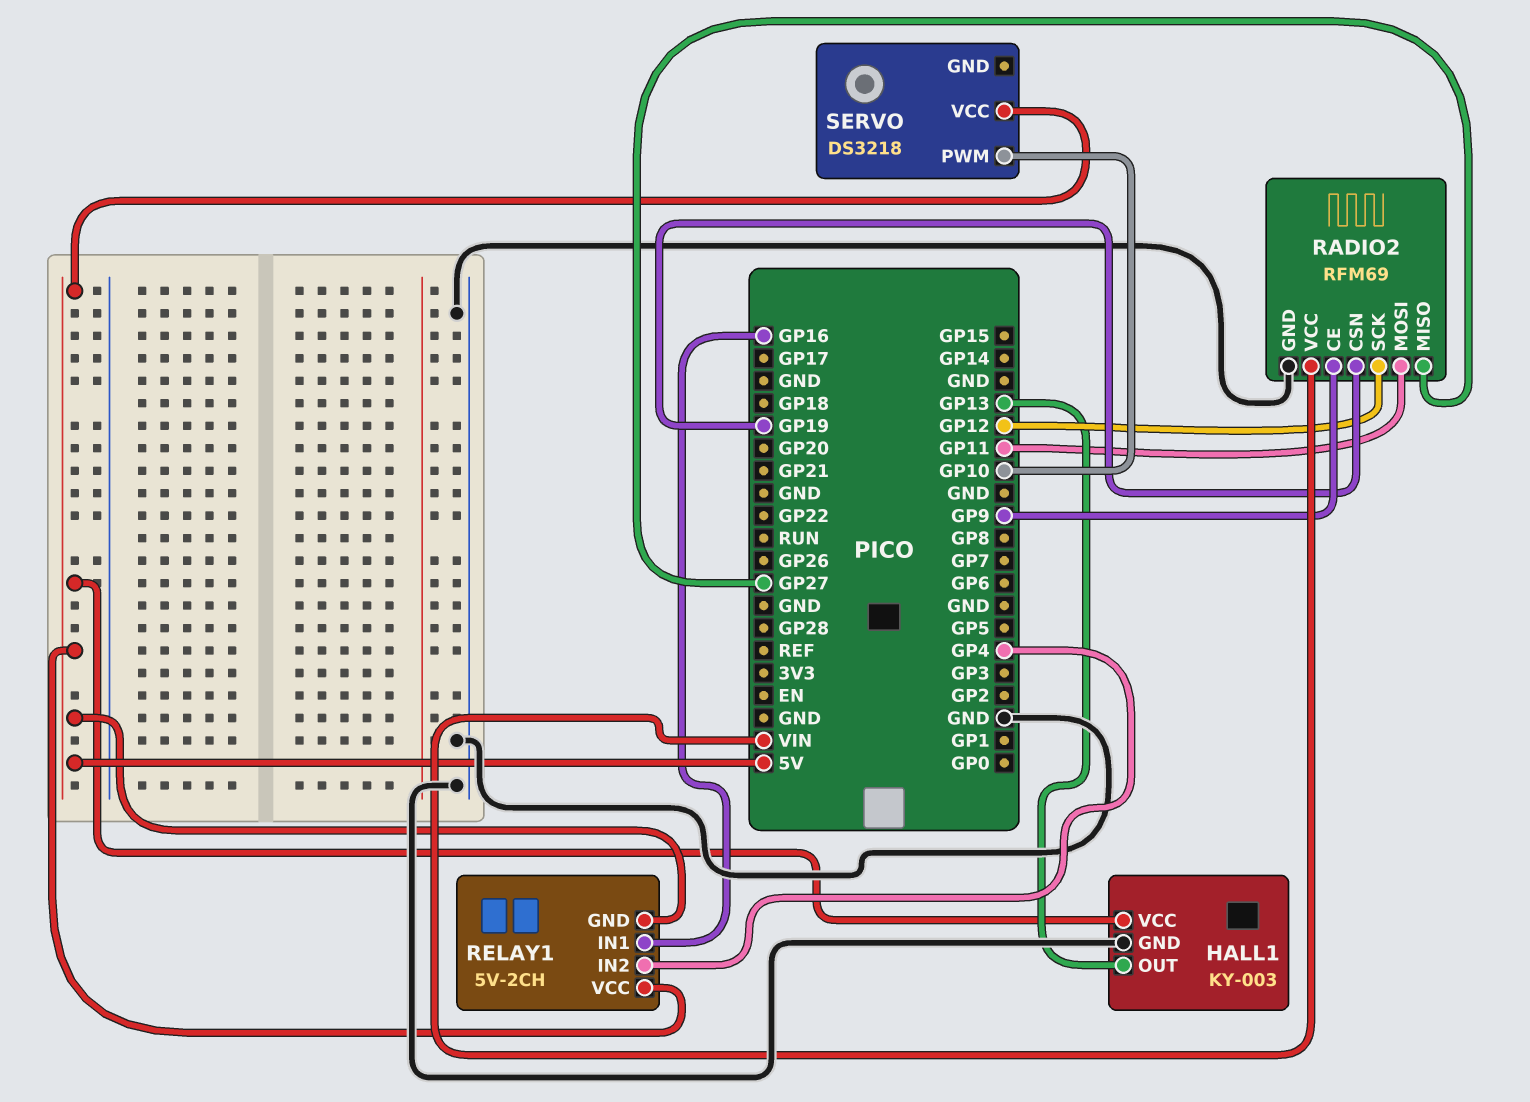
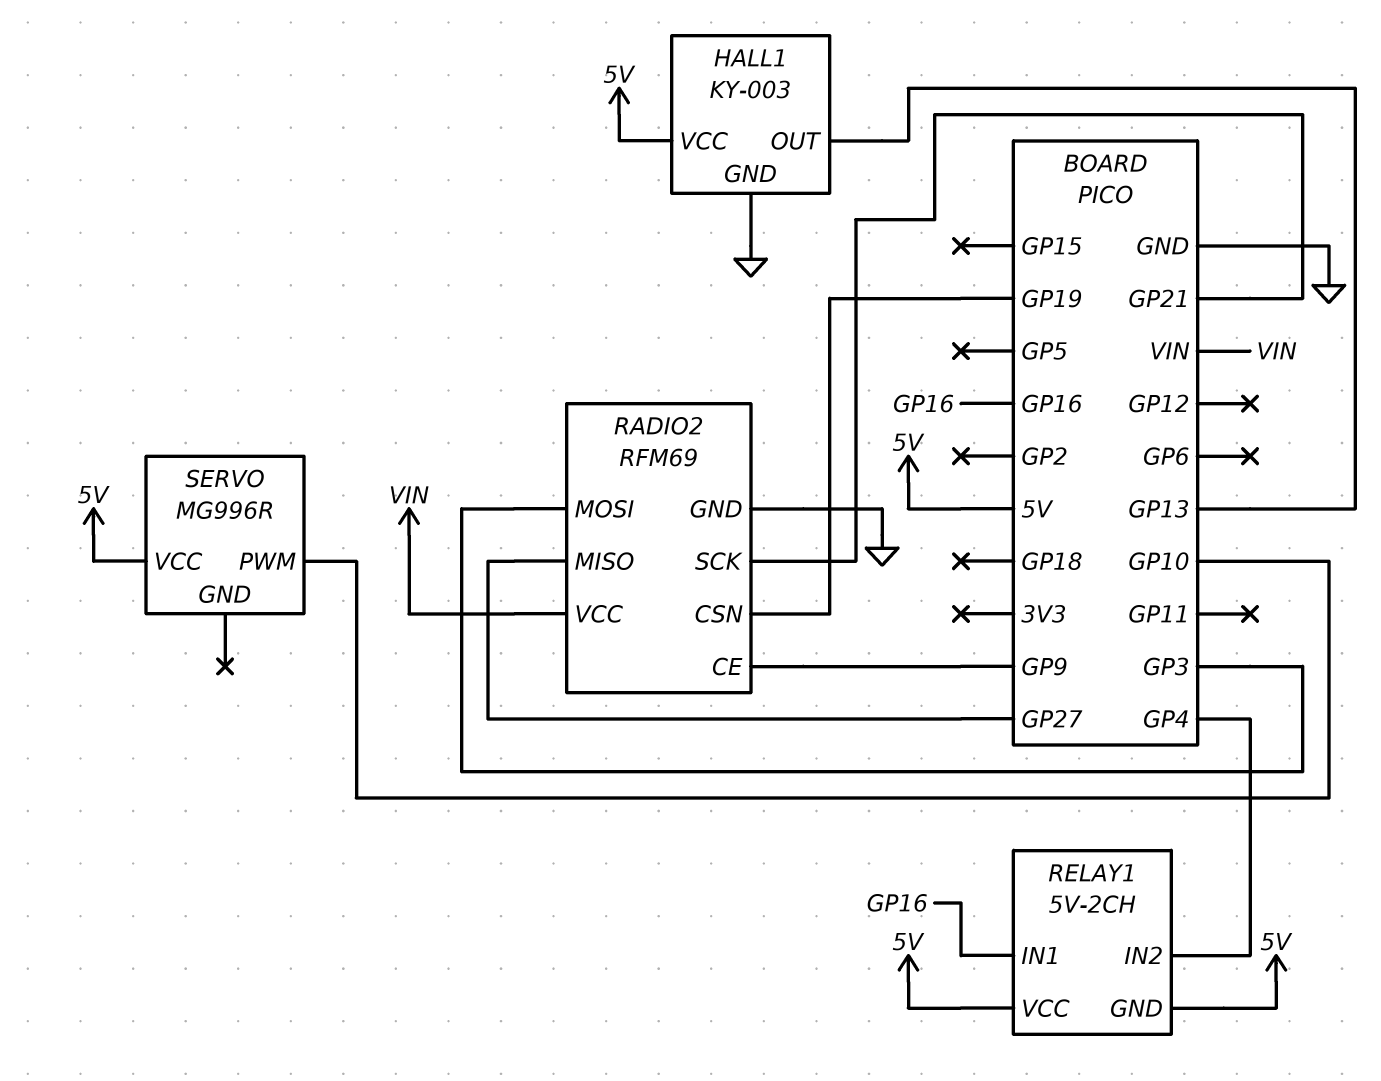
RADIO2 pin MOSI: GP11 -> GP3
RADIO2 pin SCK: GP12 -> GP21
SERVO: DS3218 -> MG996R

